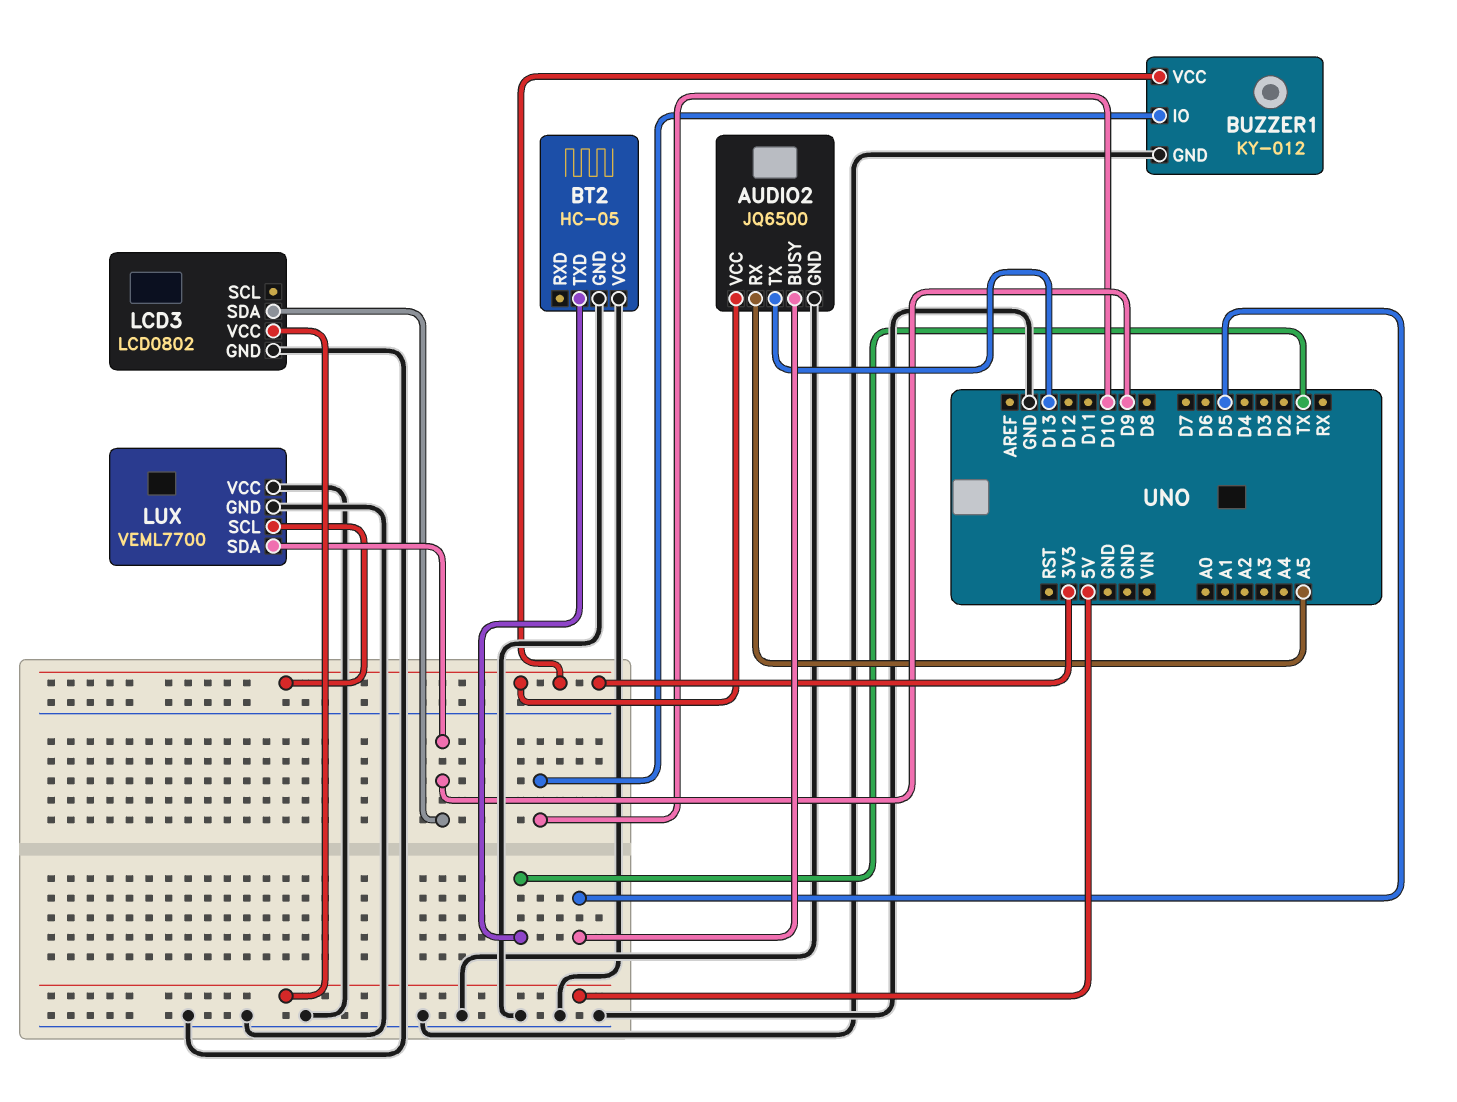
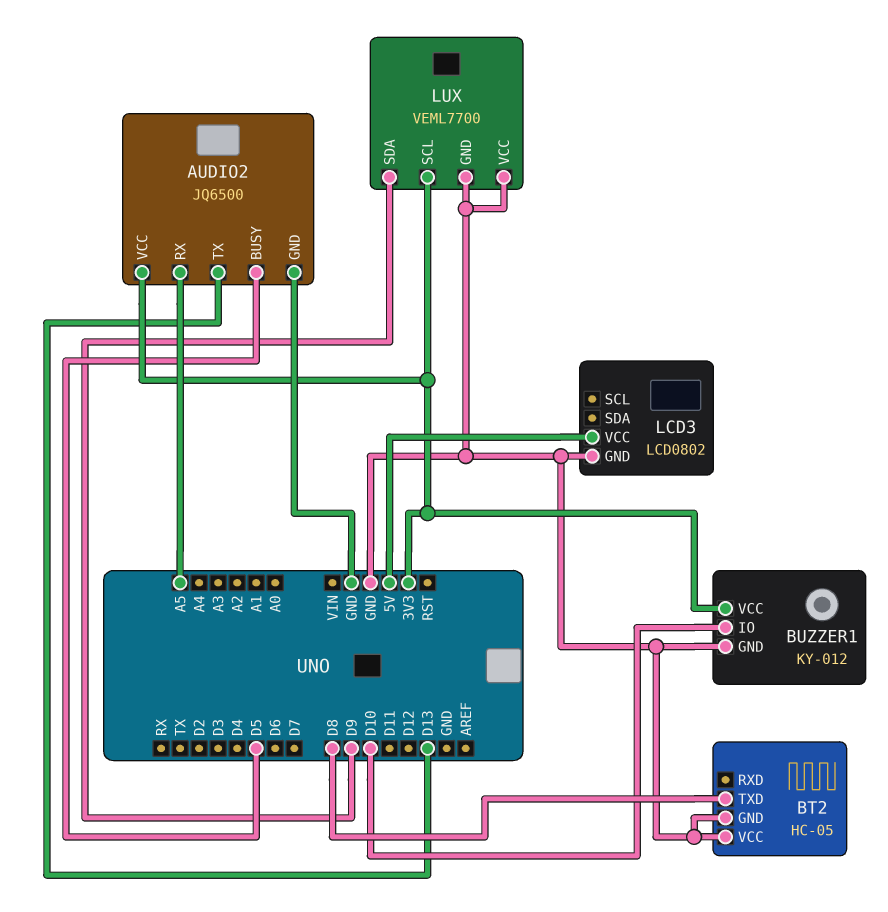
BT2 pin TXD: TX -> D8
LCD3 pin SDA: D9 -> none

